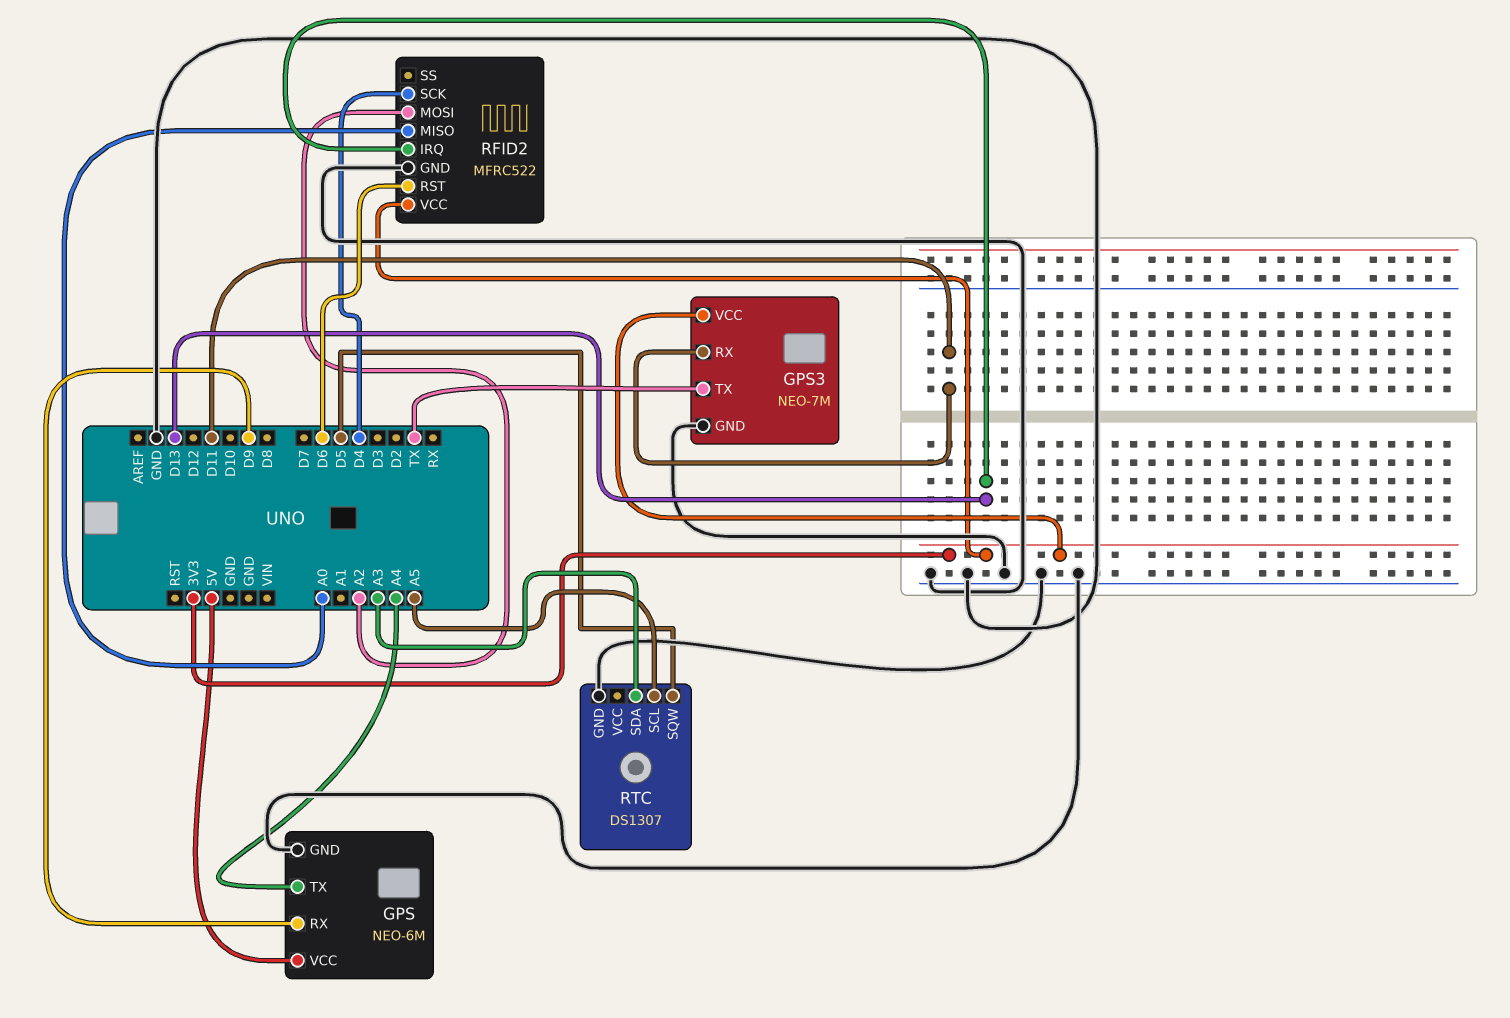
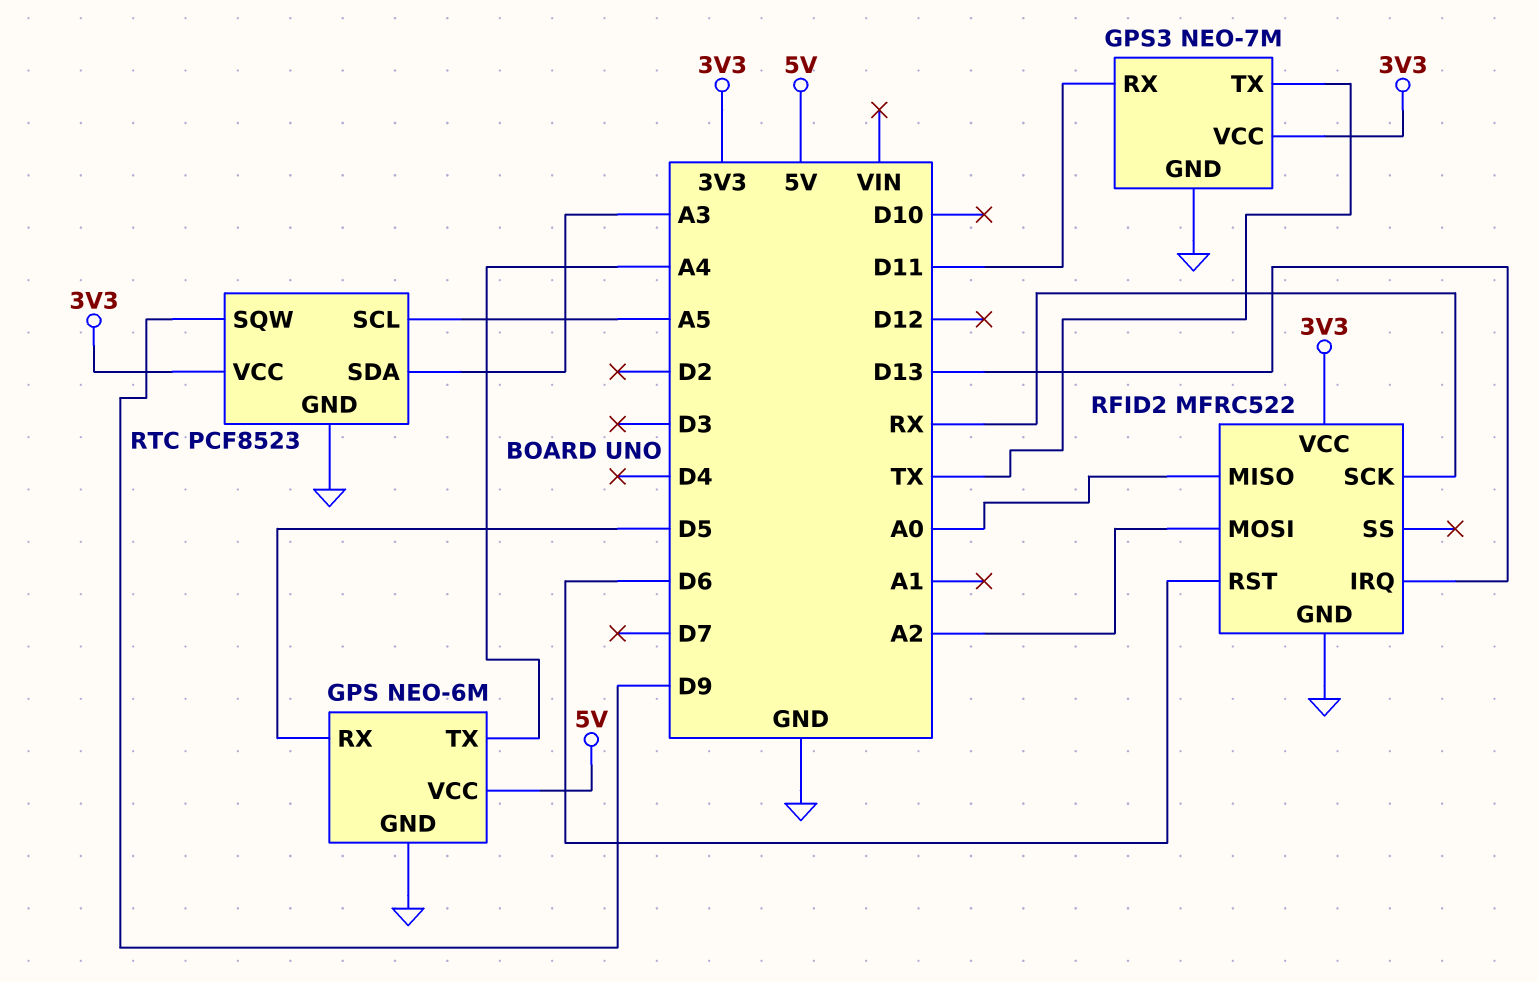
GPS pin RX: D9 -> D5
RFID2 pin SCK: D4 -> RX
RTC: DS1307 -> PCF8523
RTC pin SQW: D5 -> D9
RTC pin VCC: none -> 3V3

